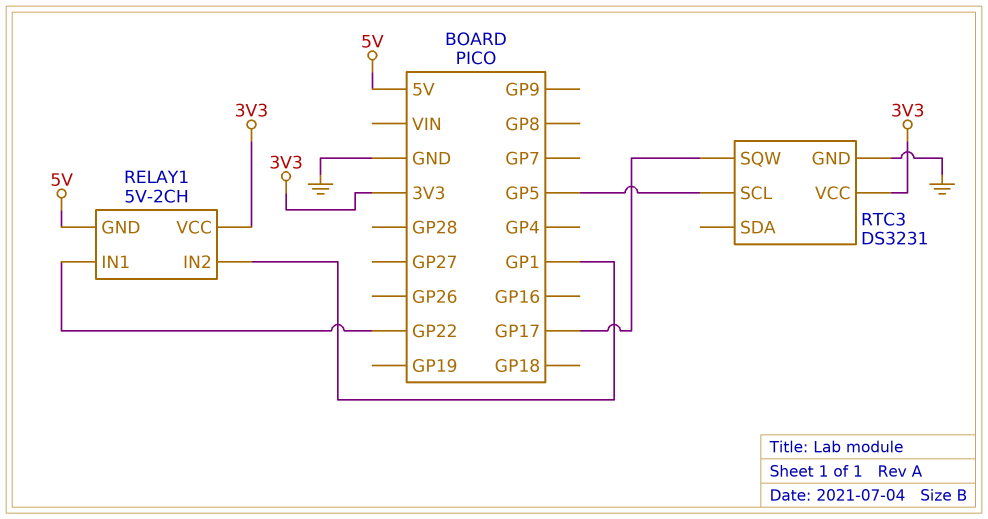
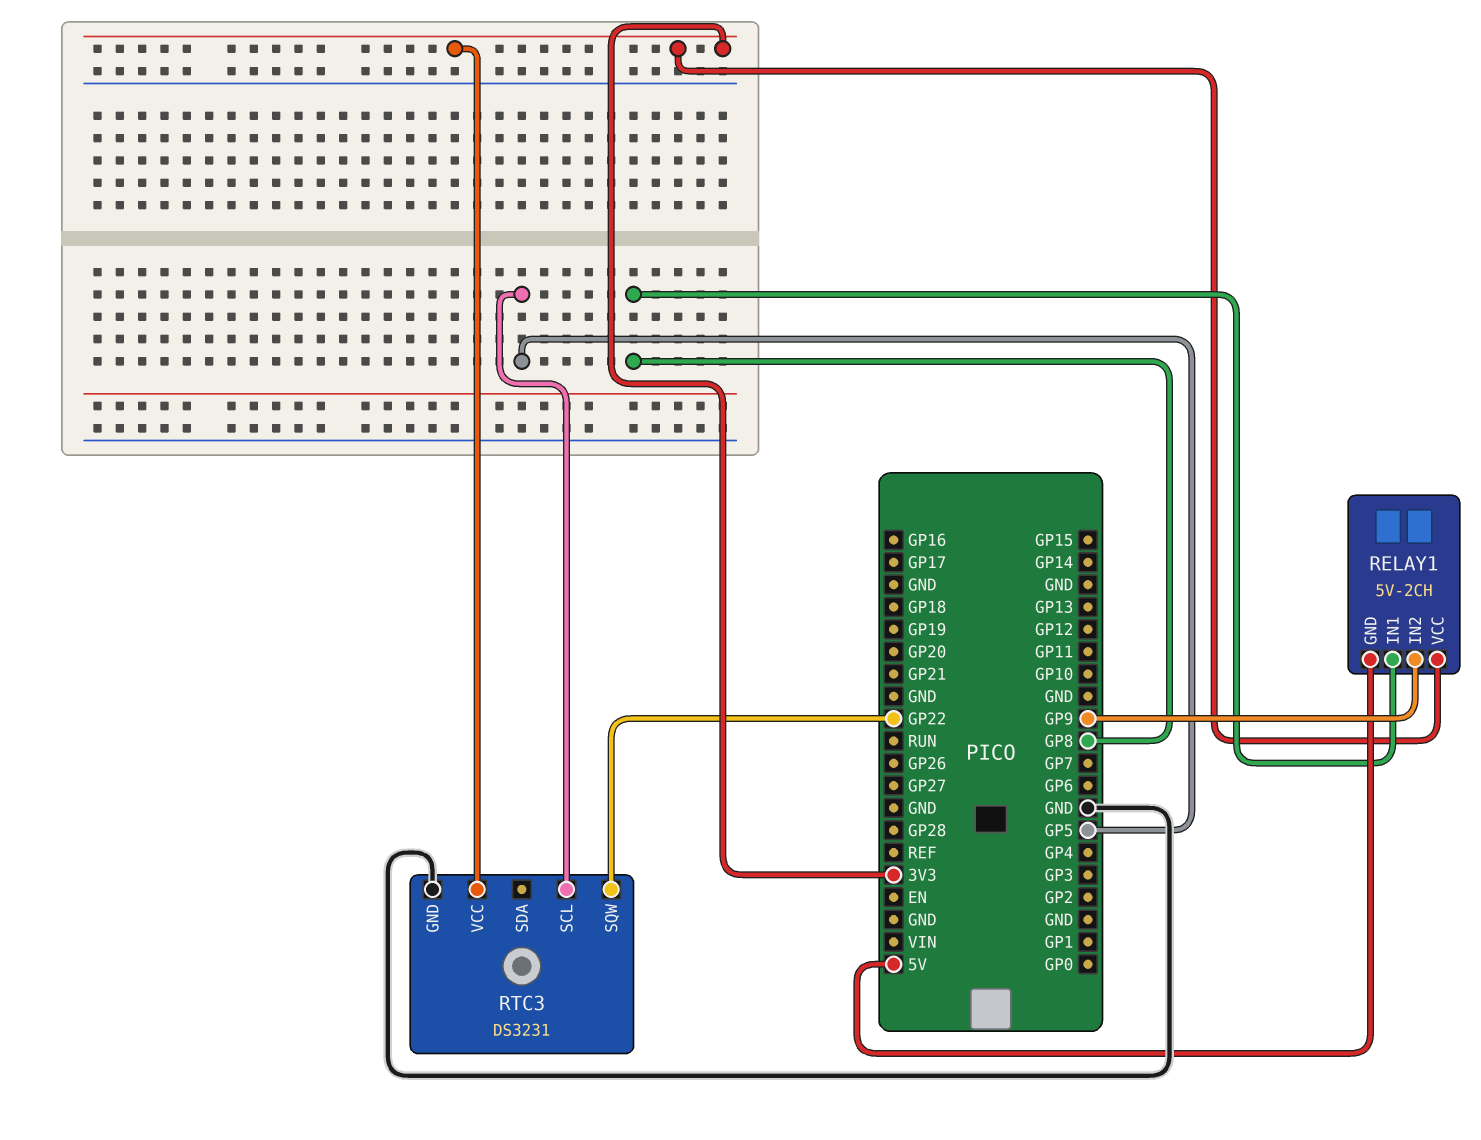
RELAY1 pin IN1: GP22 -> GP8
RELAY1 pin IN2: GP1 -> GP9
RTC3 pin SQW: GP17 -> GP22

